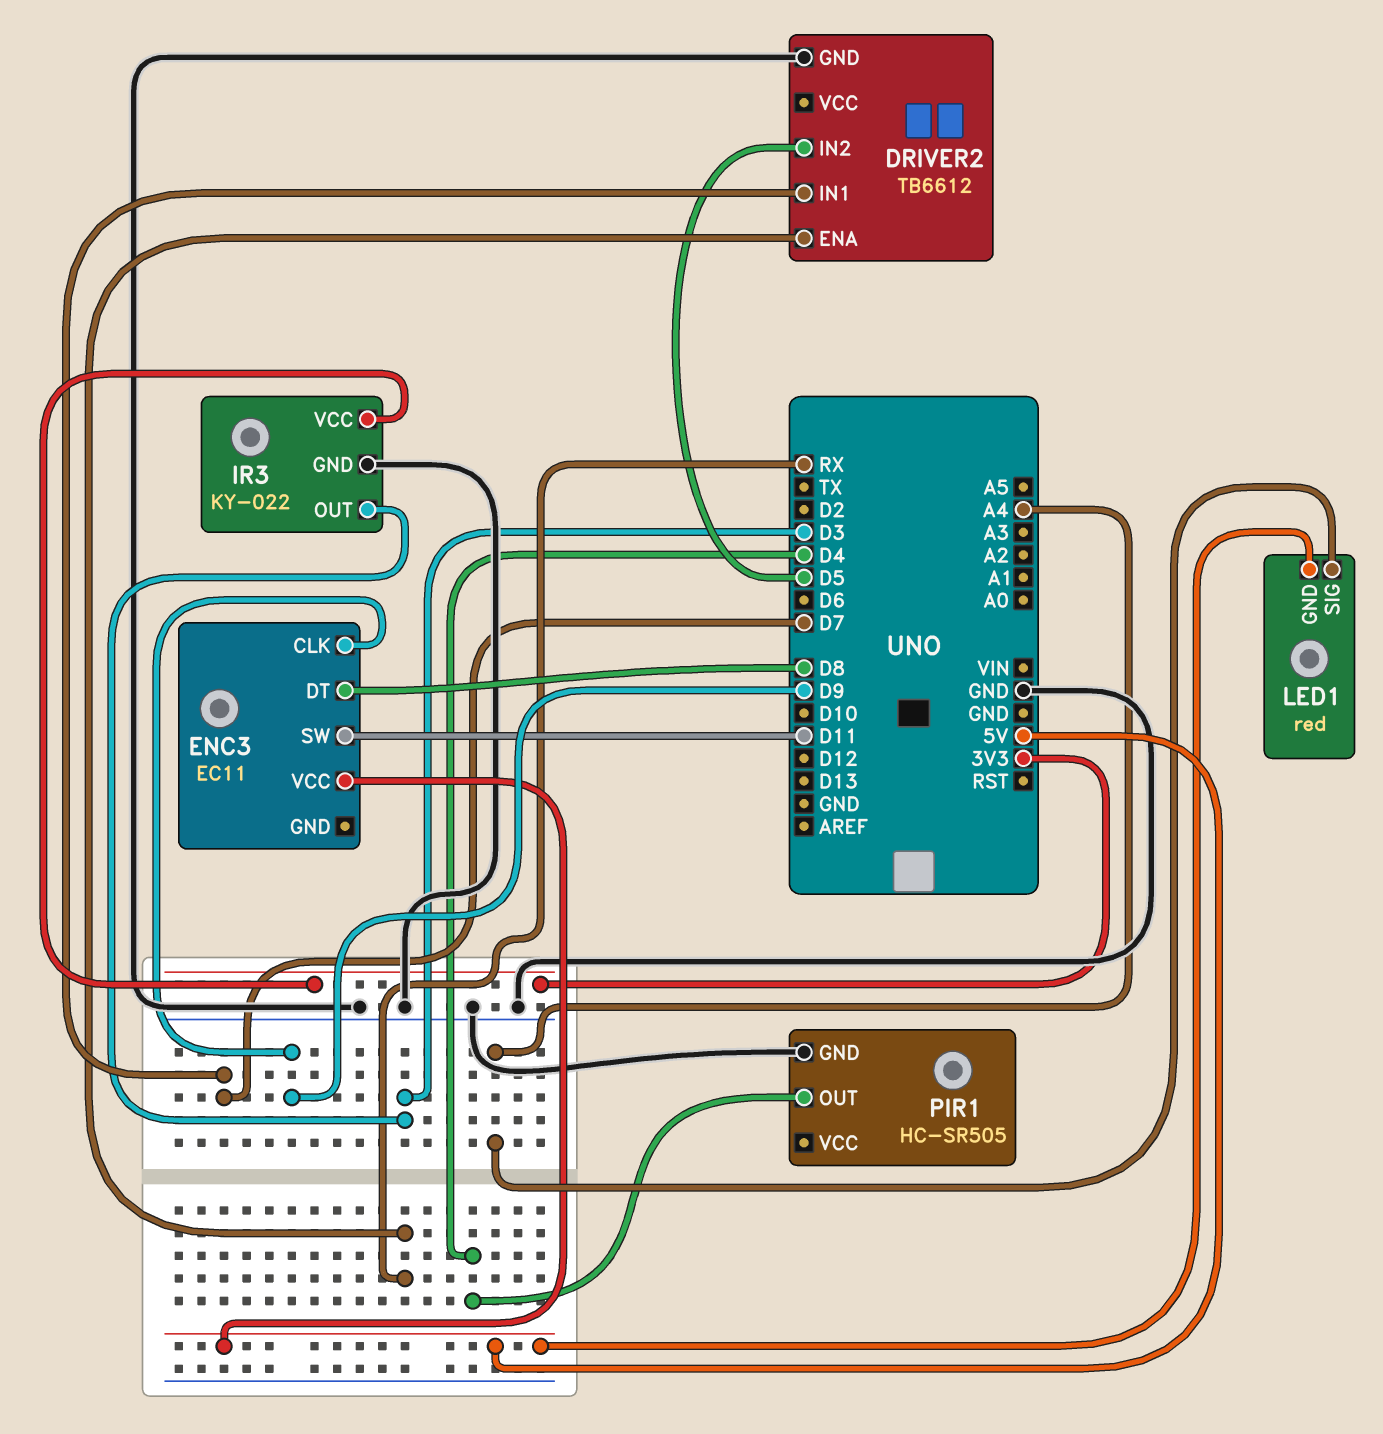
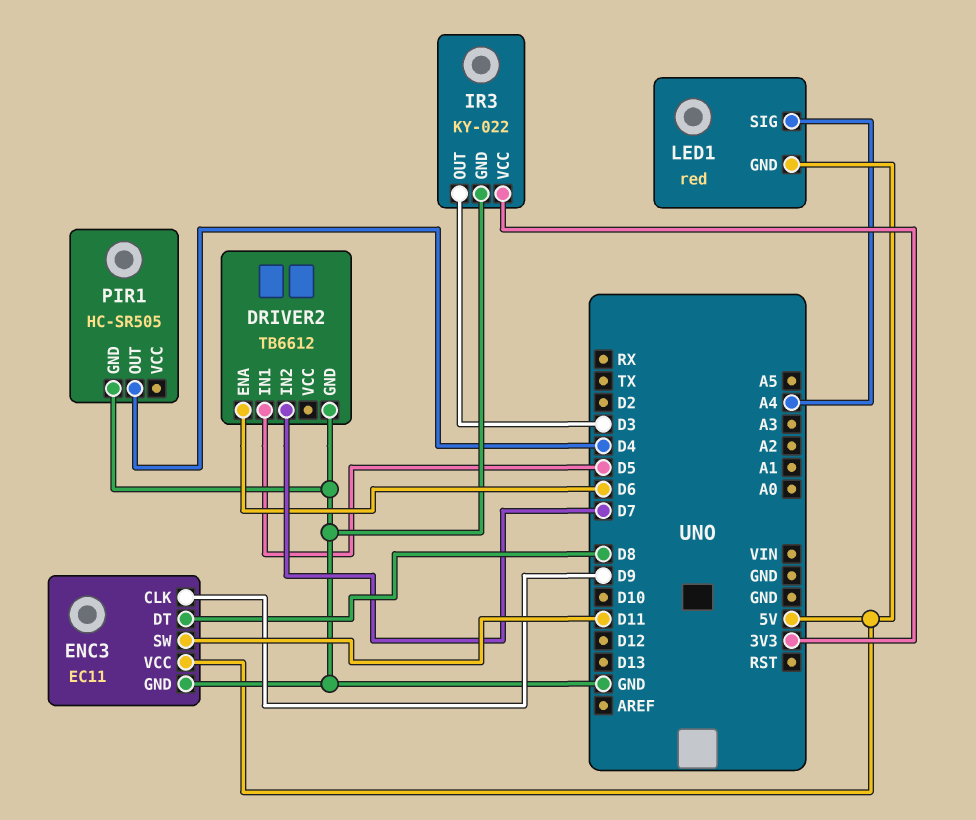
DRIVER2 pin ENA: RX -> D6
DRIVER2 pin IN1: D7 -> D5
DRIVER2 pin IN2: D5 -> D7
ENC3 pin GND: none -> GND

